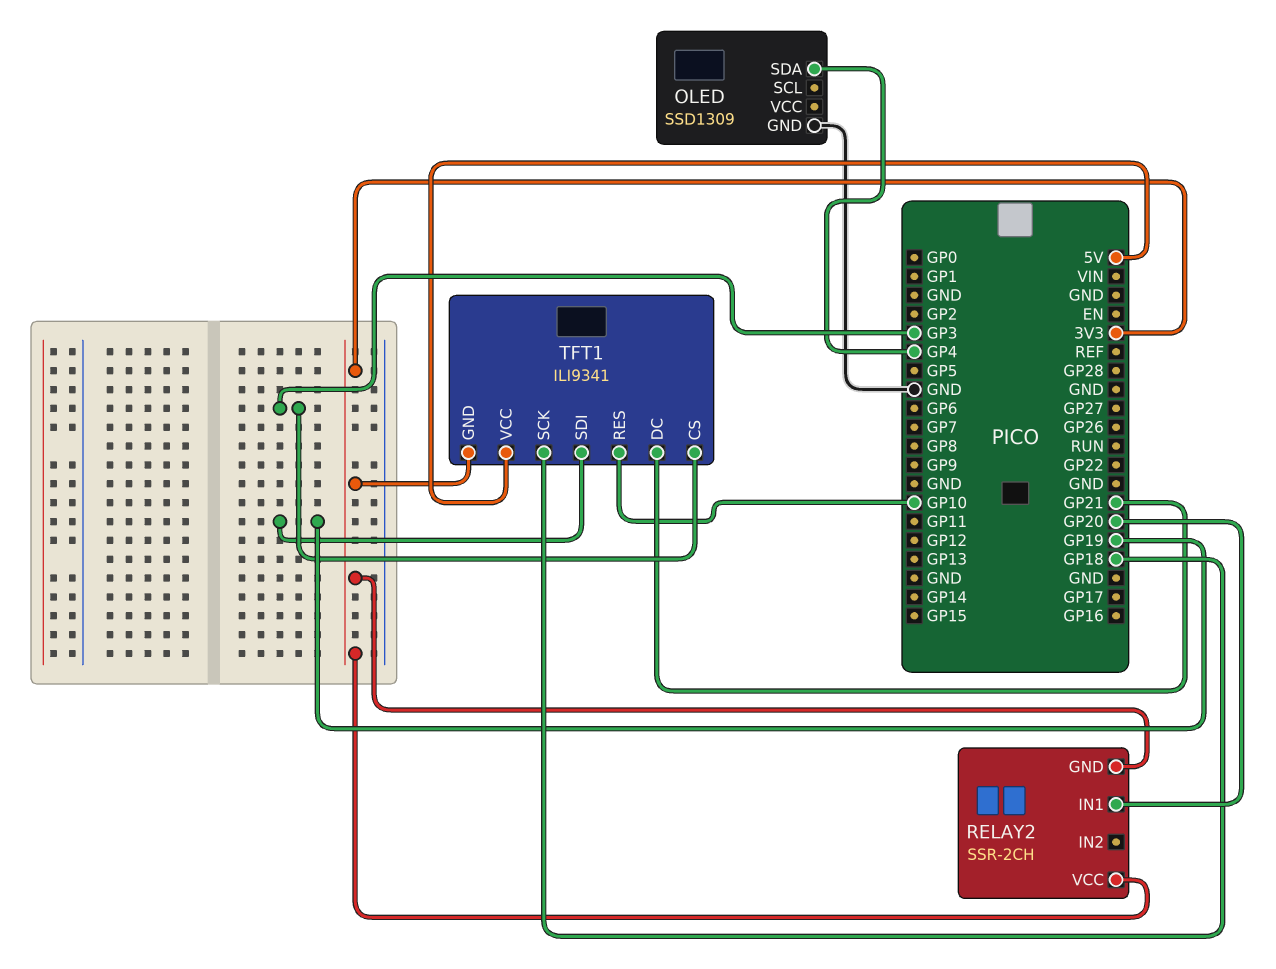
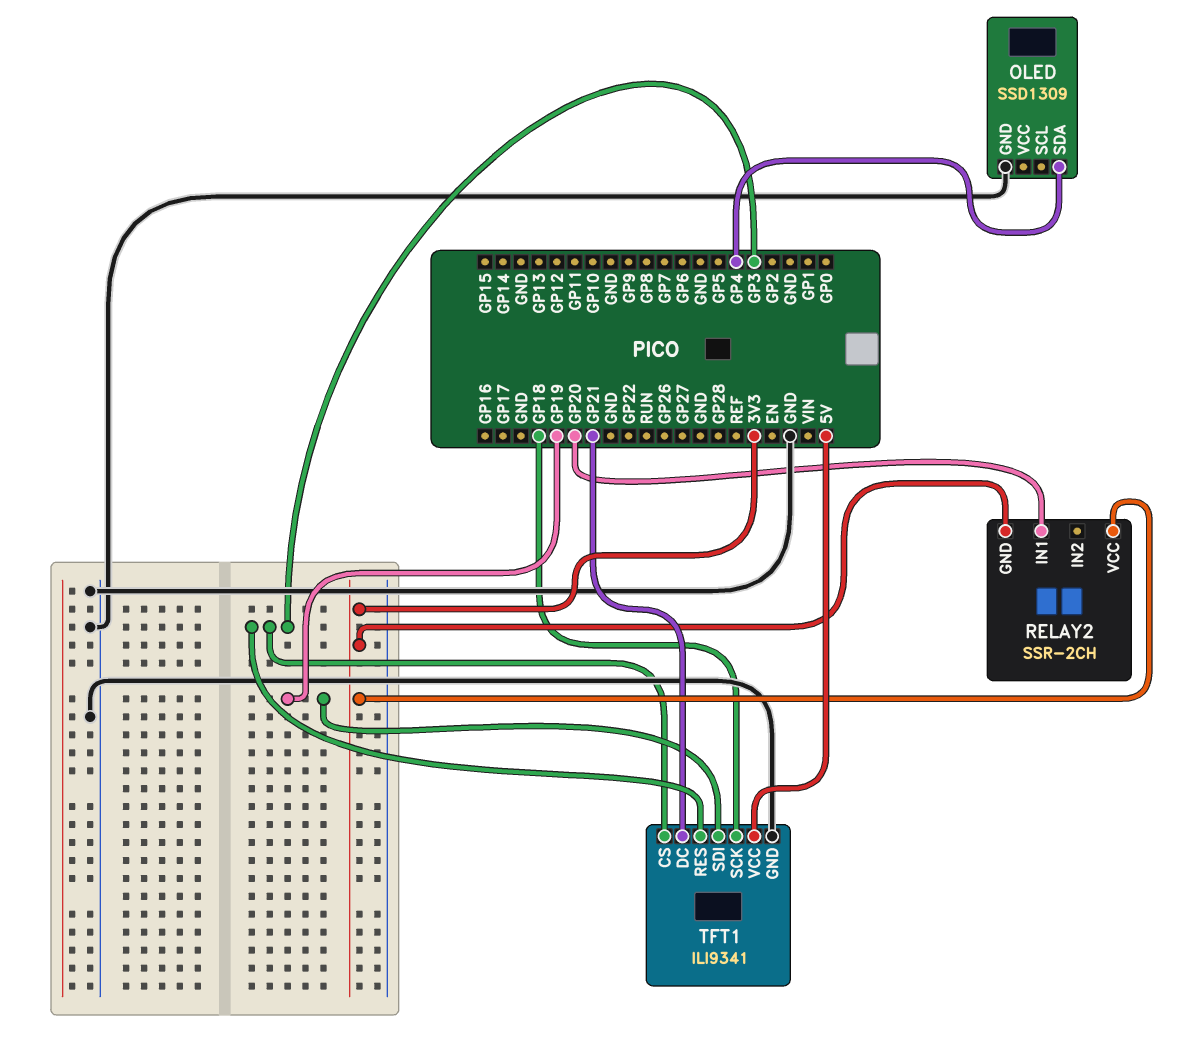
TFT1 pin GND: 3V3 -> GND
TFT1 pin RES: GP10 -> GP3

